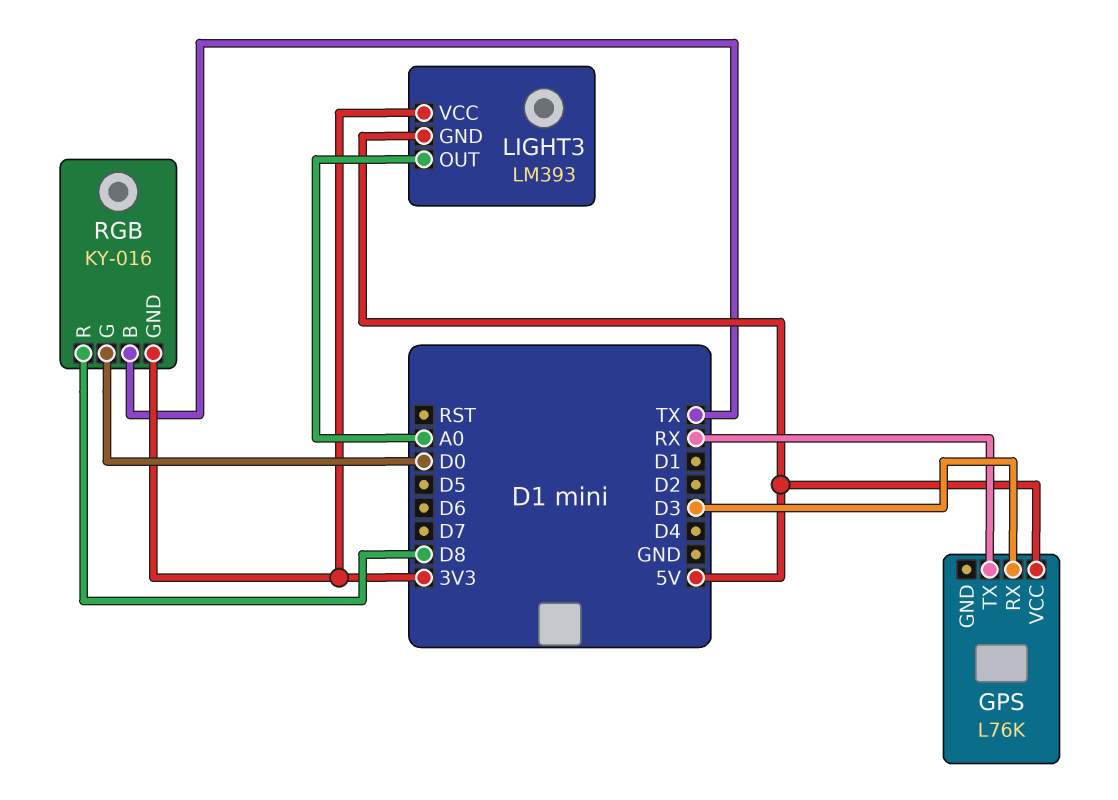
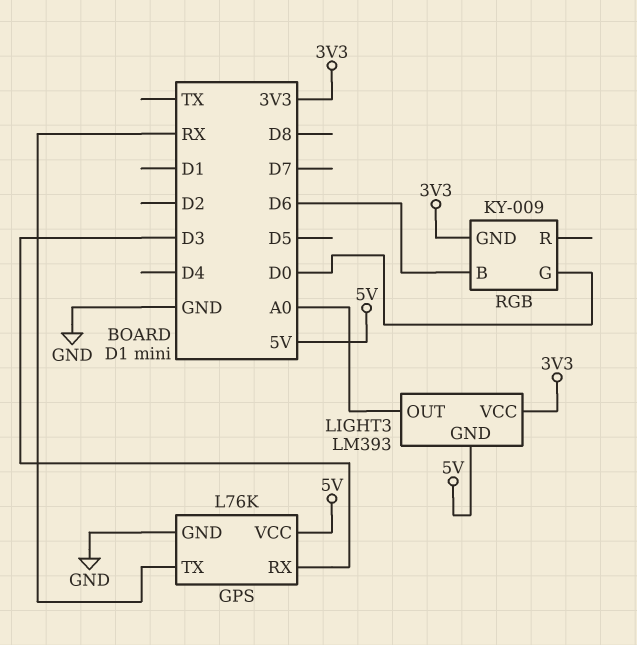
GPS pin GND: none -> GND
RGB: KY-016 -> KY-009
RGB pin B: TX -> D6
RGB pin R: D8 -> none

